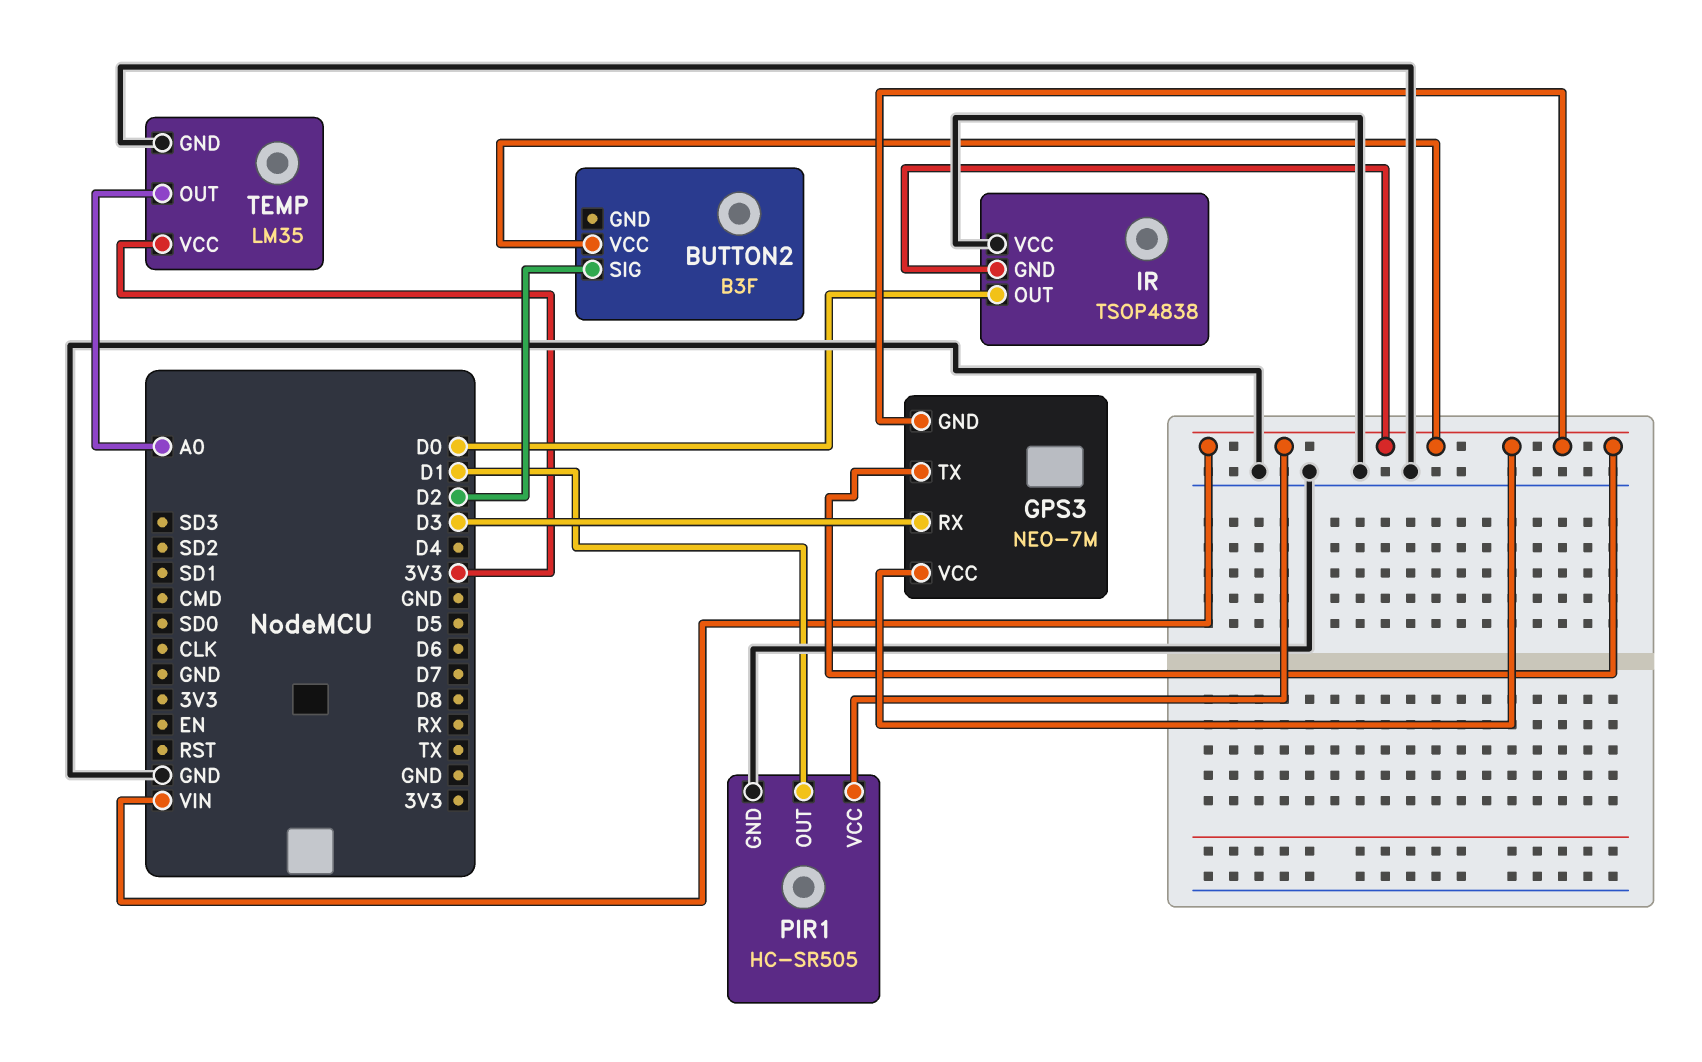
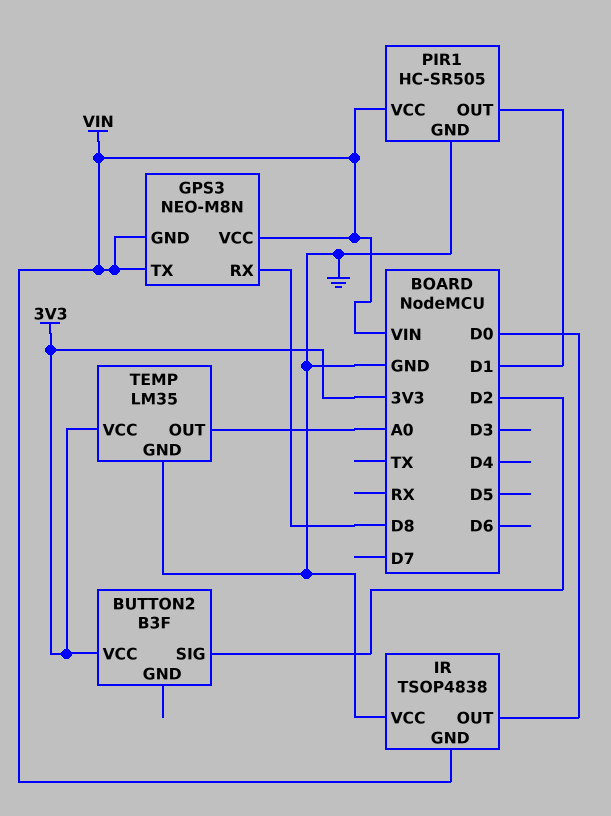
BUTTON2 pin VCC: VIN -> 3V3
GPS3: NEO-7M -> NEO-M8N
GPS3 pin RX: D3 -> D8

